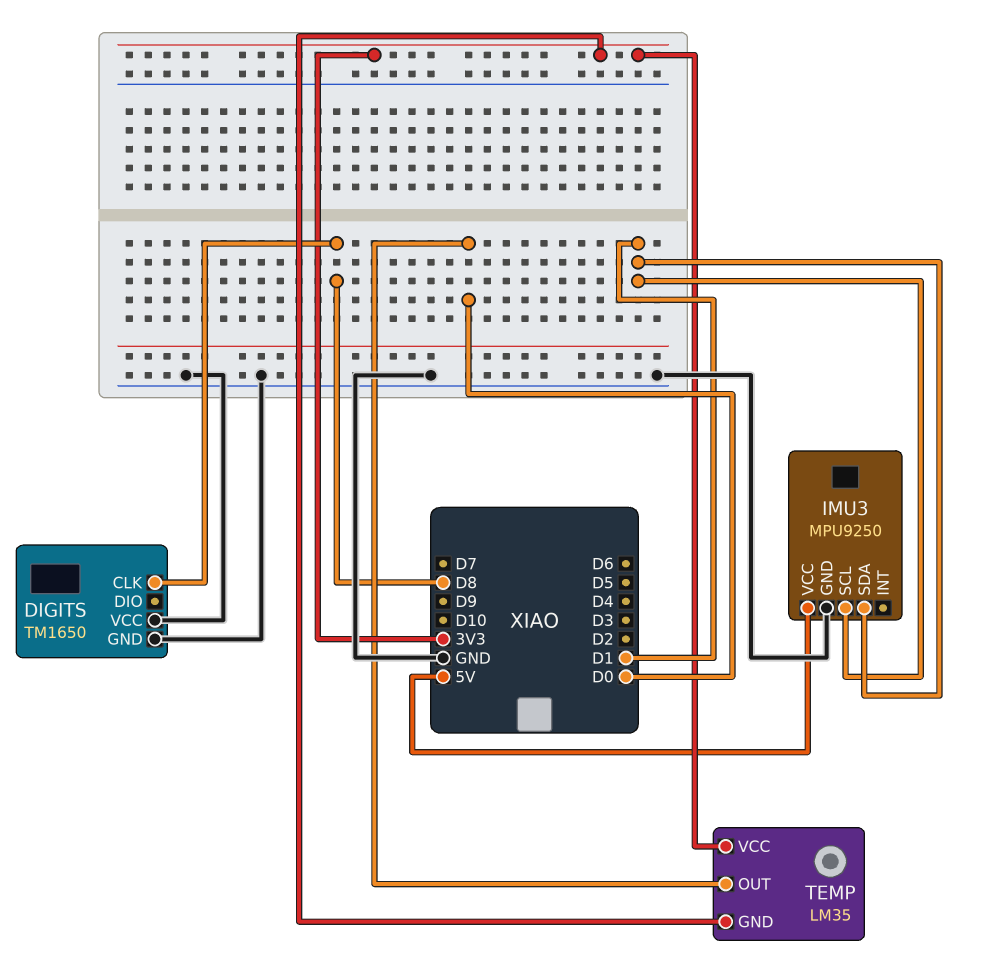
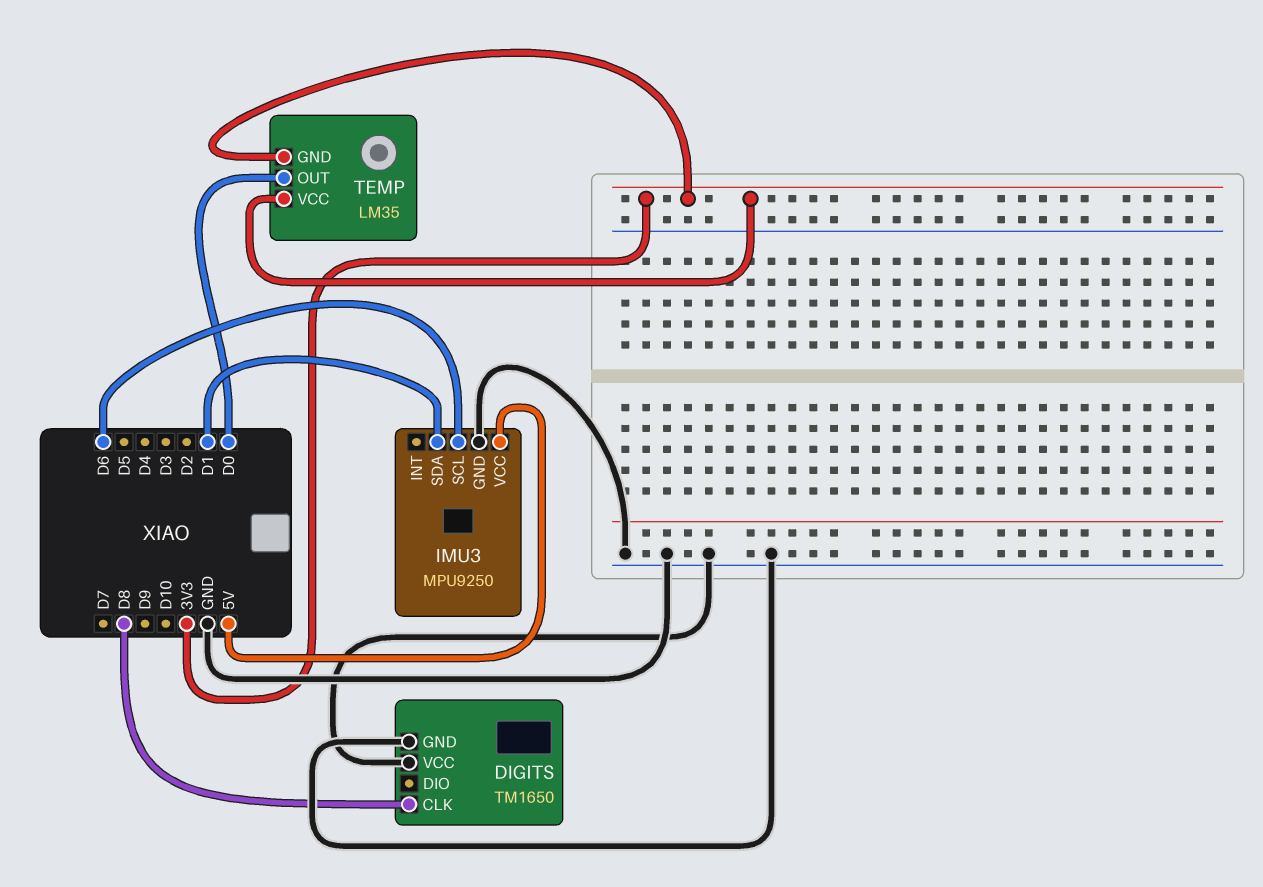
IMU3 pin SCL: D1 -> D6

